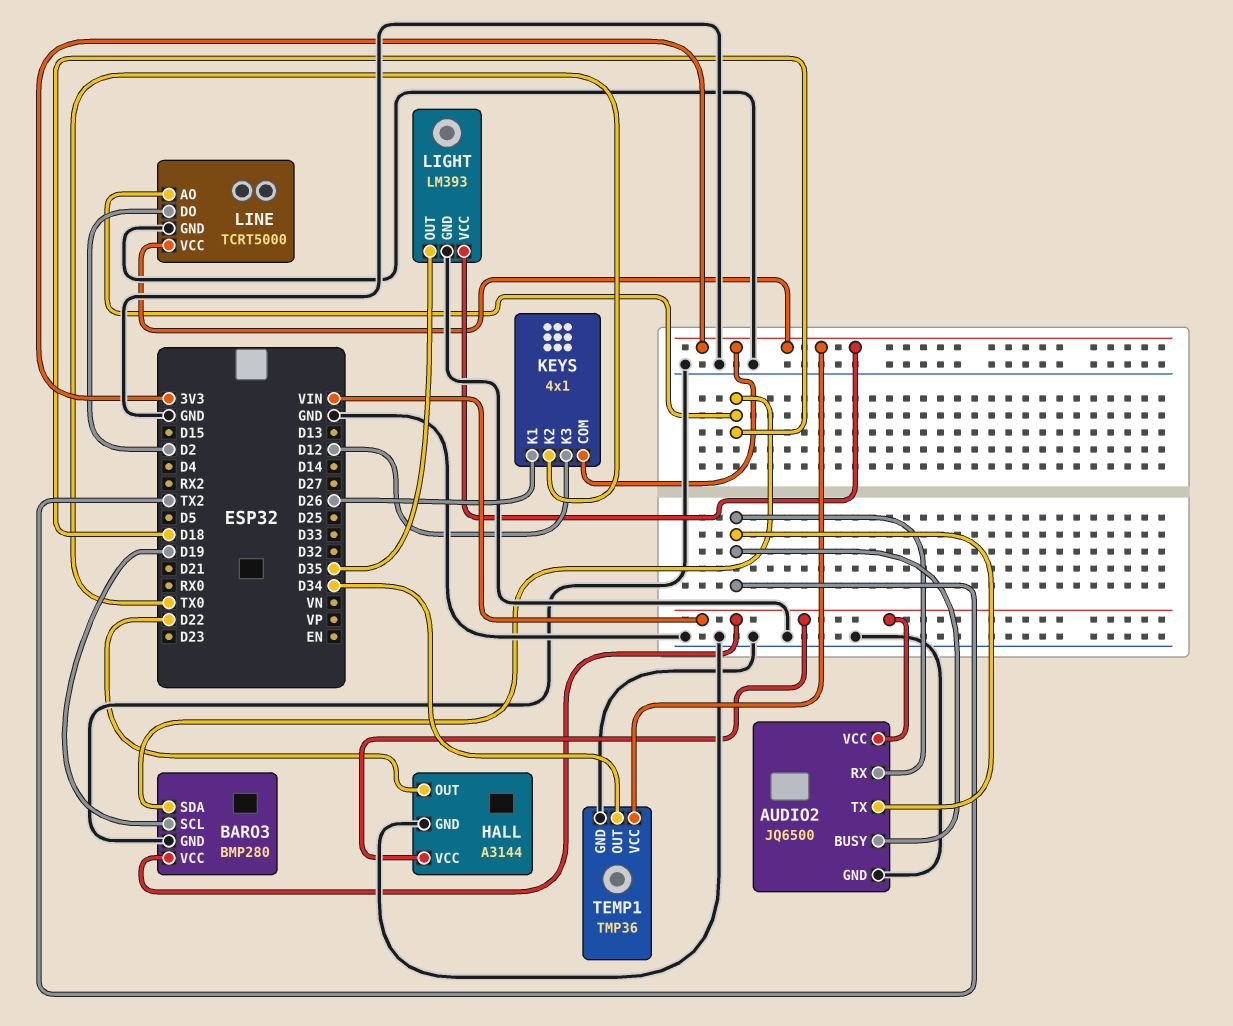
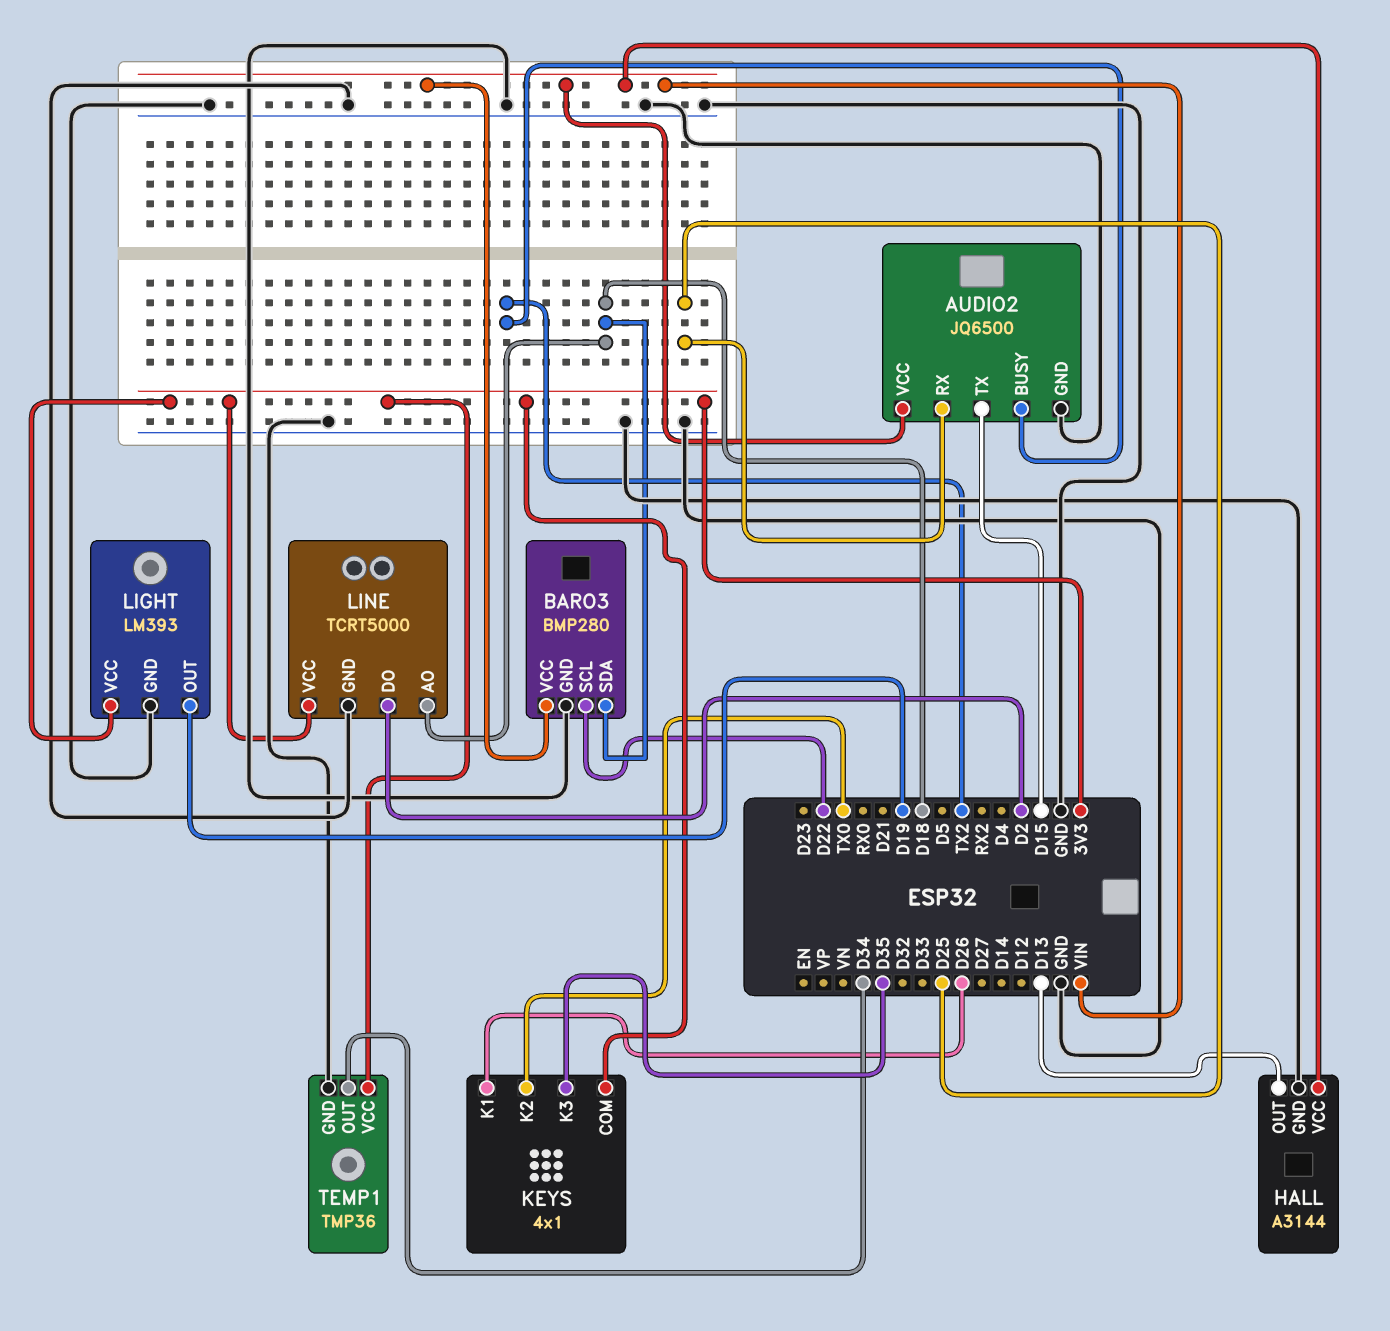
AUDIO2 pin RX: TX2 -> D25
AUDIO2 pin TX: TX2 -> D15
BARO3 pin SCL: D19 -> D22
HALL pin OUT: D22 -> D13
KEYS pin K3: D12 -> D35
LIGHT pin OUT: D35 -> D19

